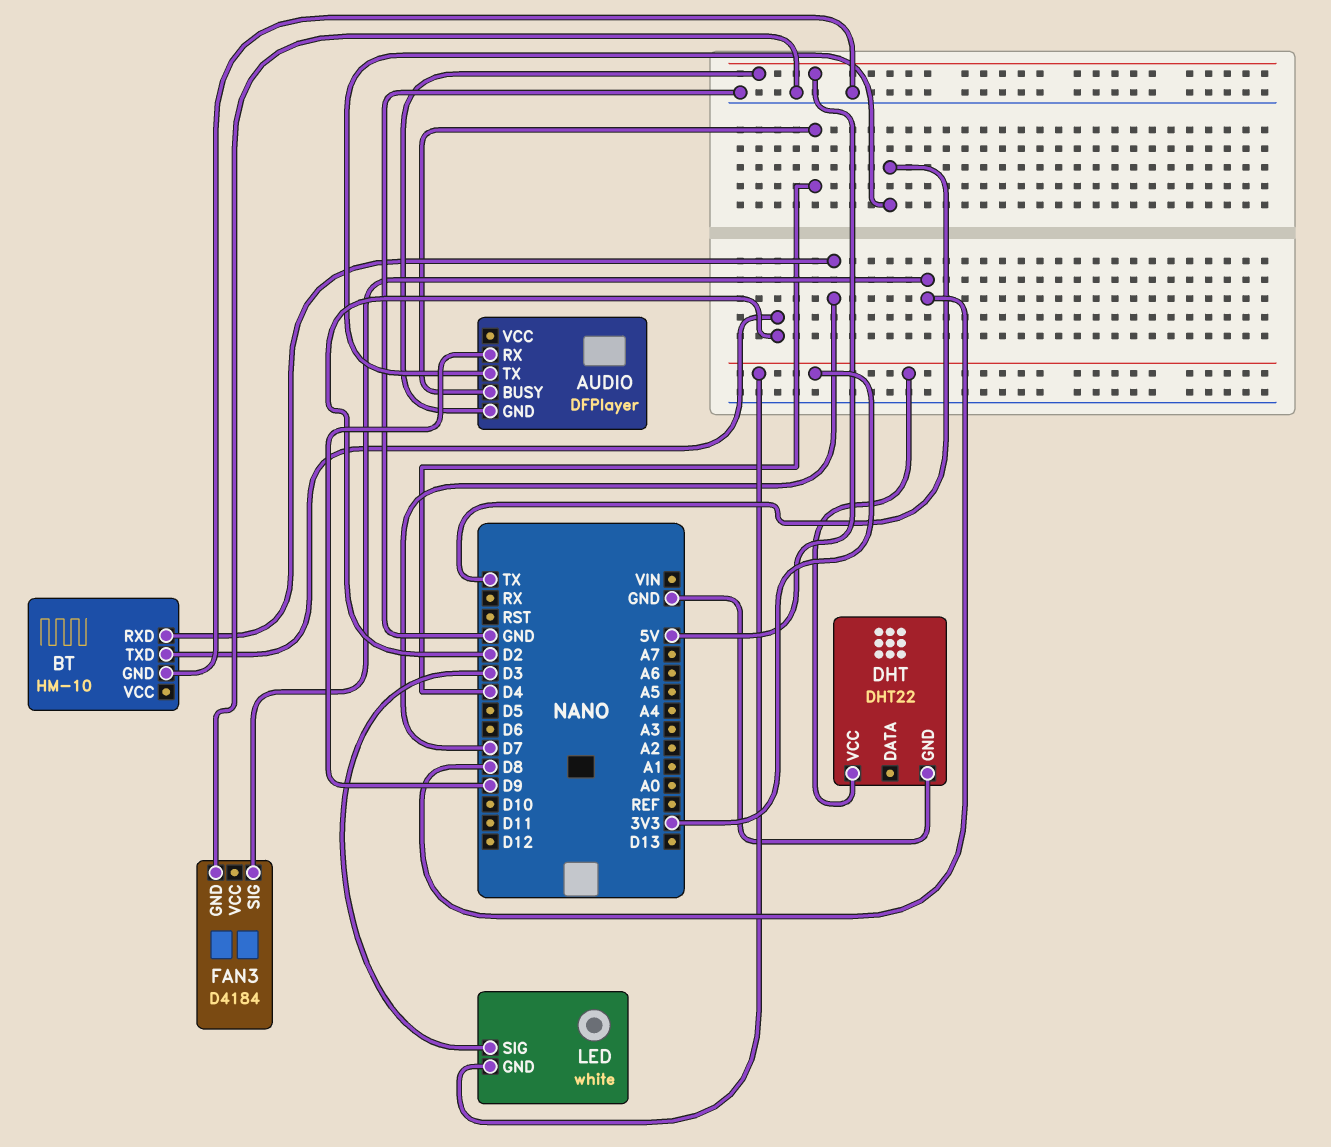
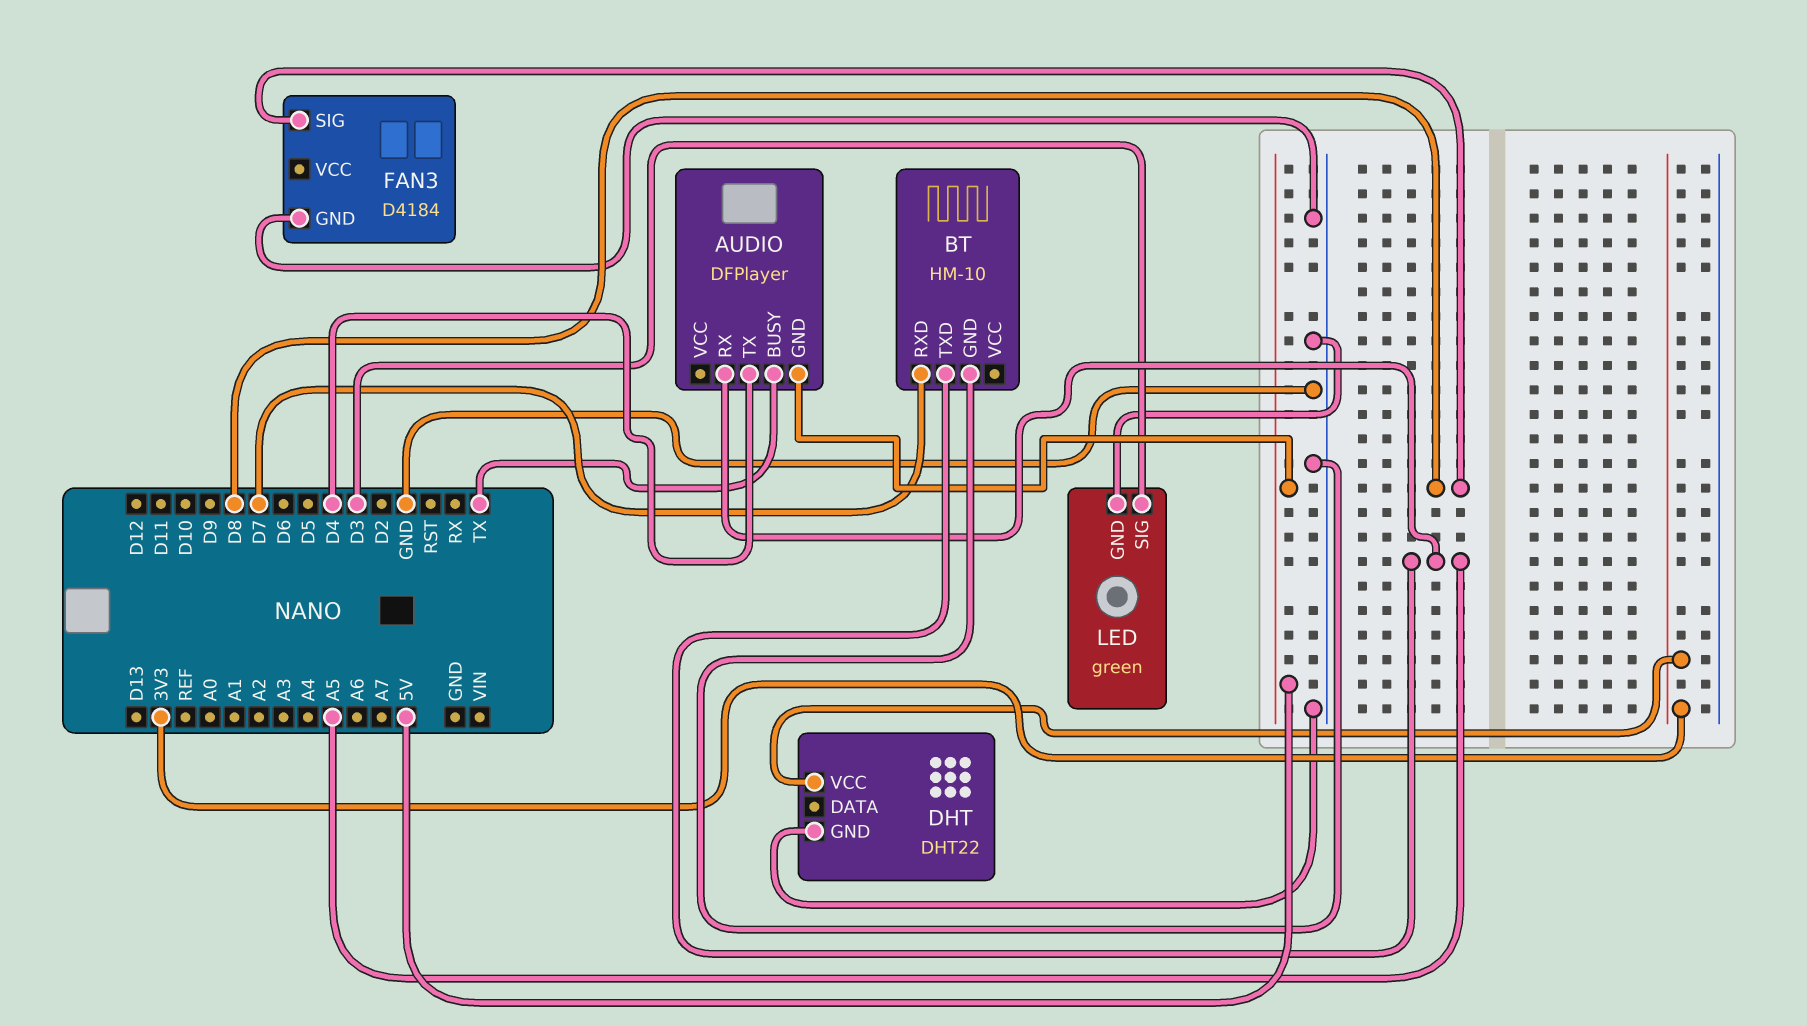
AUDIO pin BUSY: D4 -> TX
AUDIO pin RX: D9 -> A5
AUDIO pin TX: TX -> D4
BT pin TXD: D2 -> A5
LED: white -> green
LED pin GND: 3V3 -> GND

